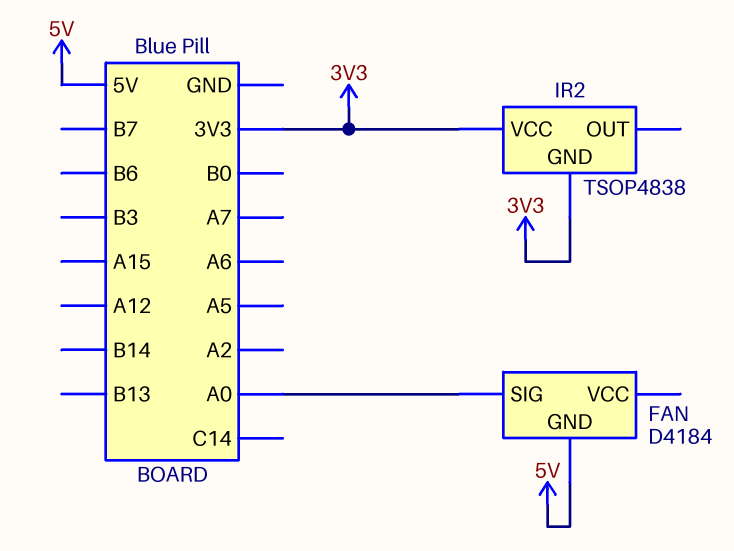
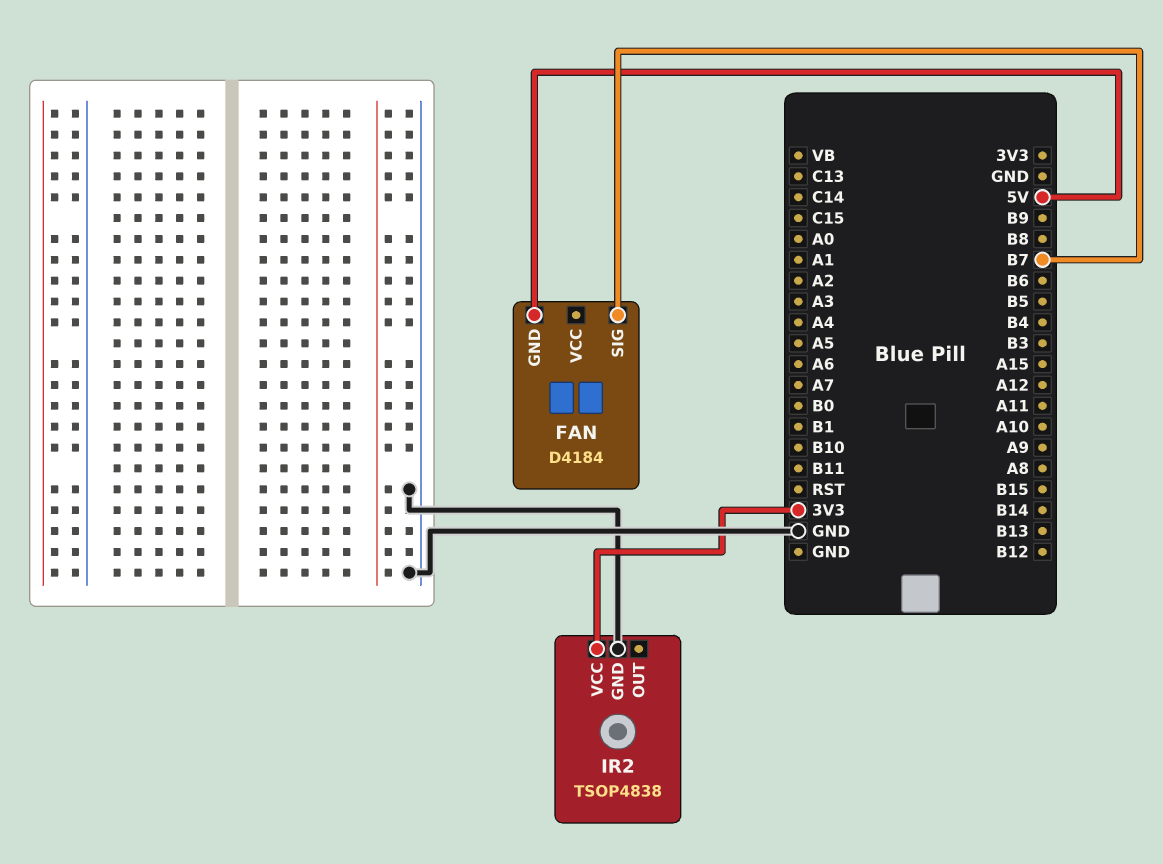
FAN pin SIG: A0 -> B7
IR2 pin GND: 3V3 -> GND

